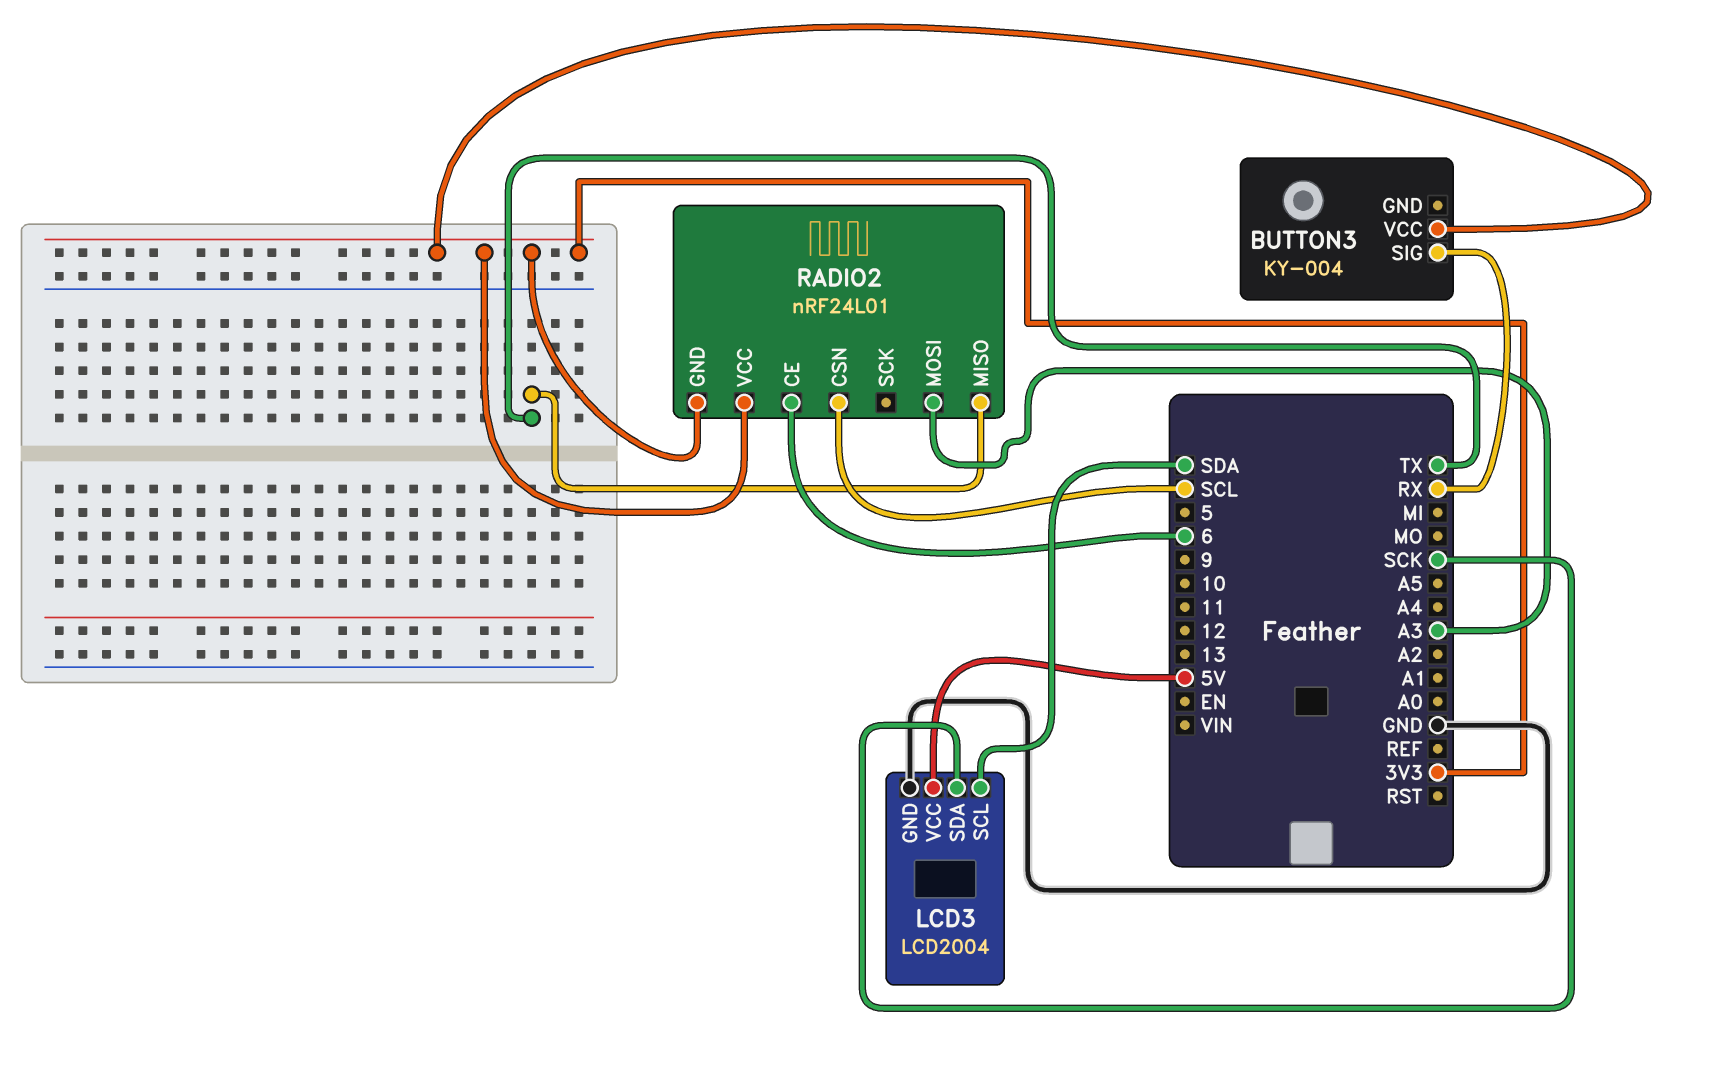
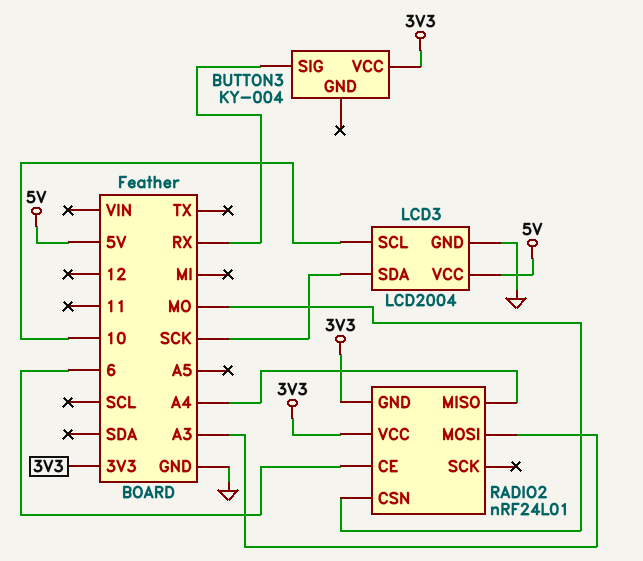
LCD3 pin SCL: SDA -> 10
RADIO2 pin CSN: SCL -> MO
RADIO2 pin MISO: TX -> A4

